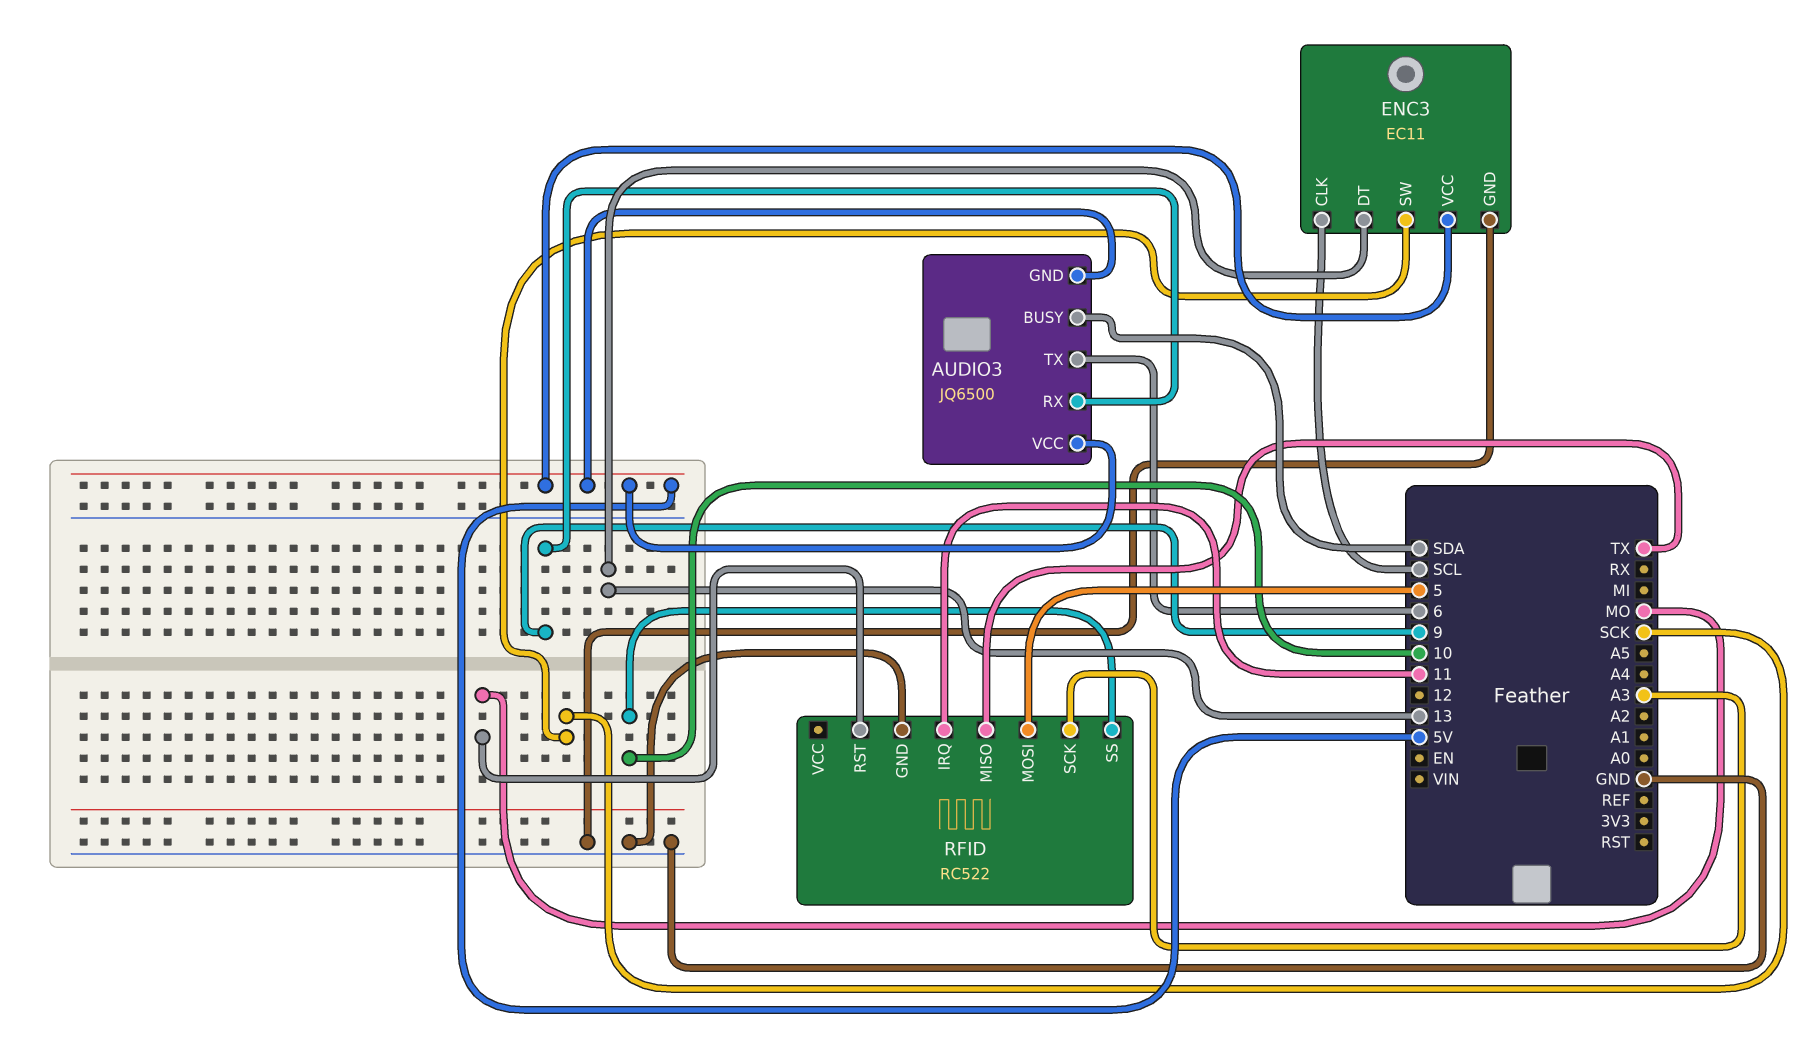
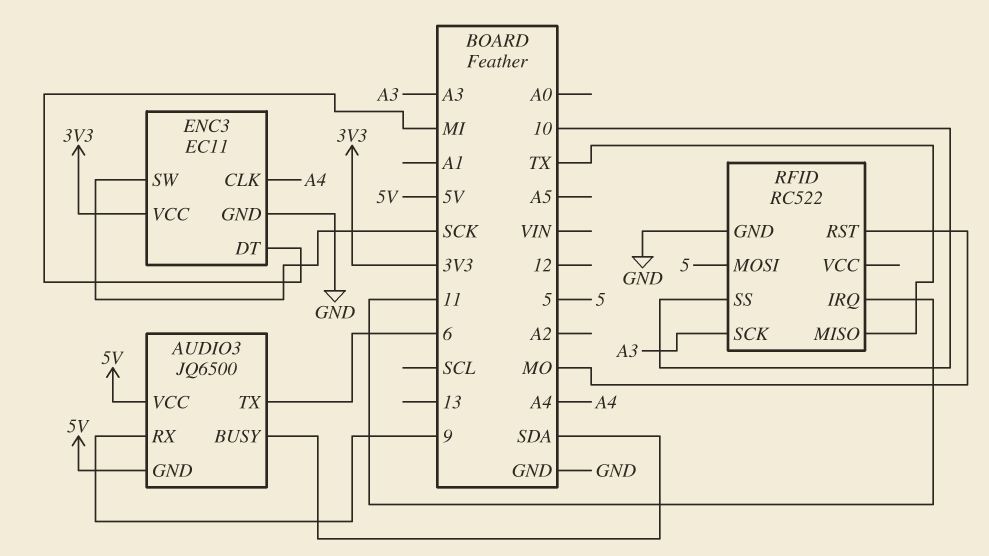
ENC3 pin CLK: SCL -> A4
ENC3 pin DT: 13 -> MI
ENC3 pin VCC: 5V -> 3V3

